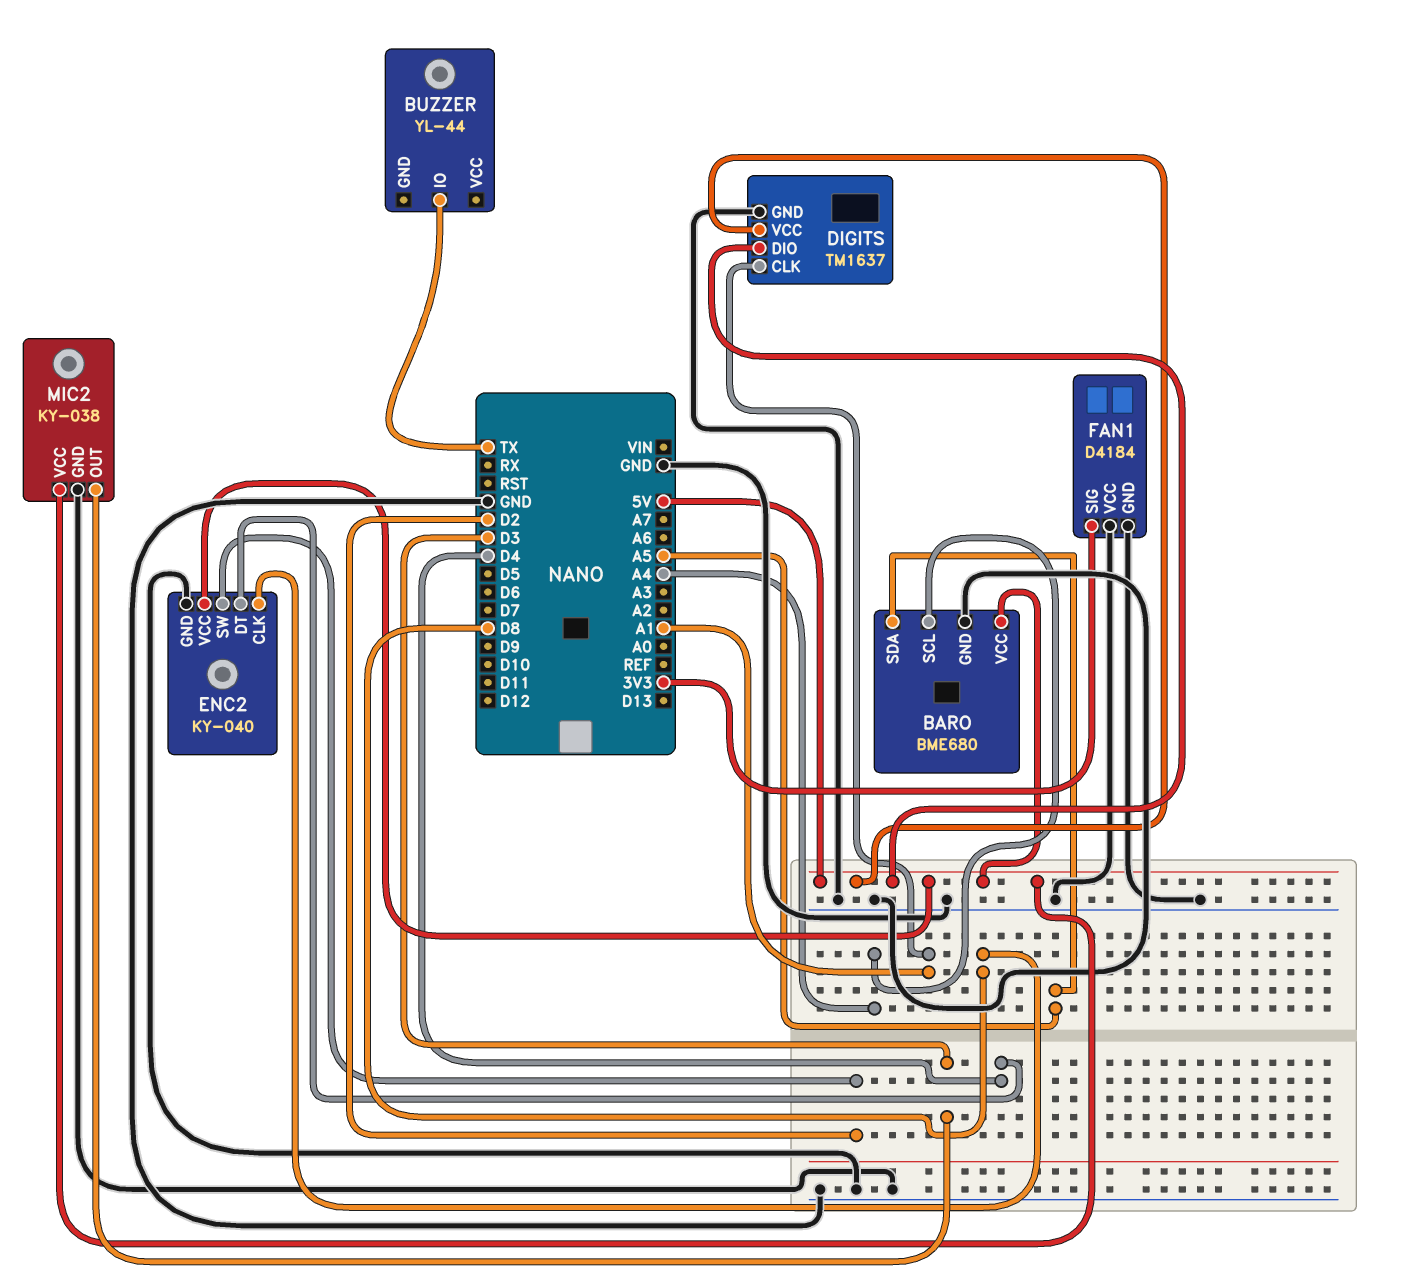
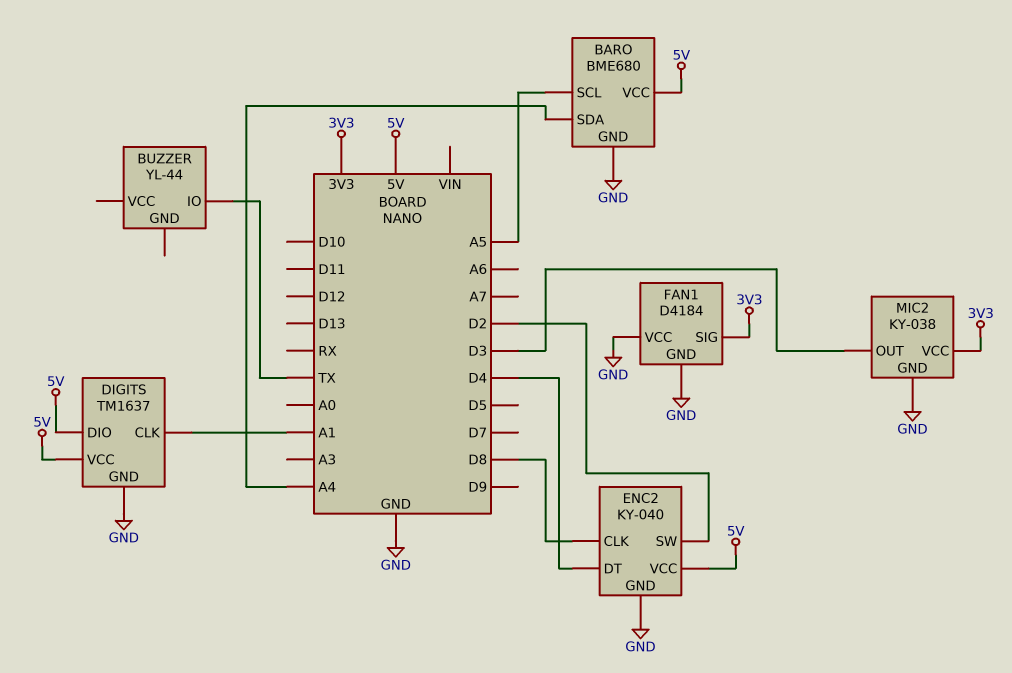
BARO pin SCL: A4 -> A5
BARO pin SDA: A5 -> A4
MIC2 pin VCC: 5V -> 3V3

